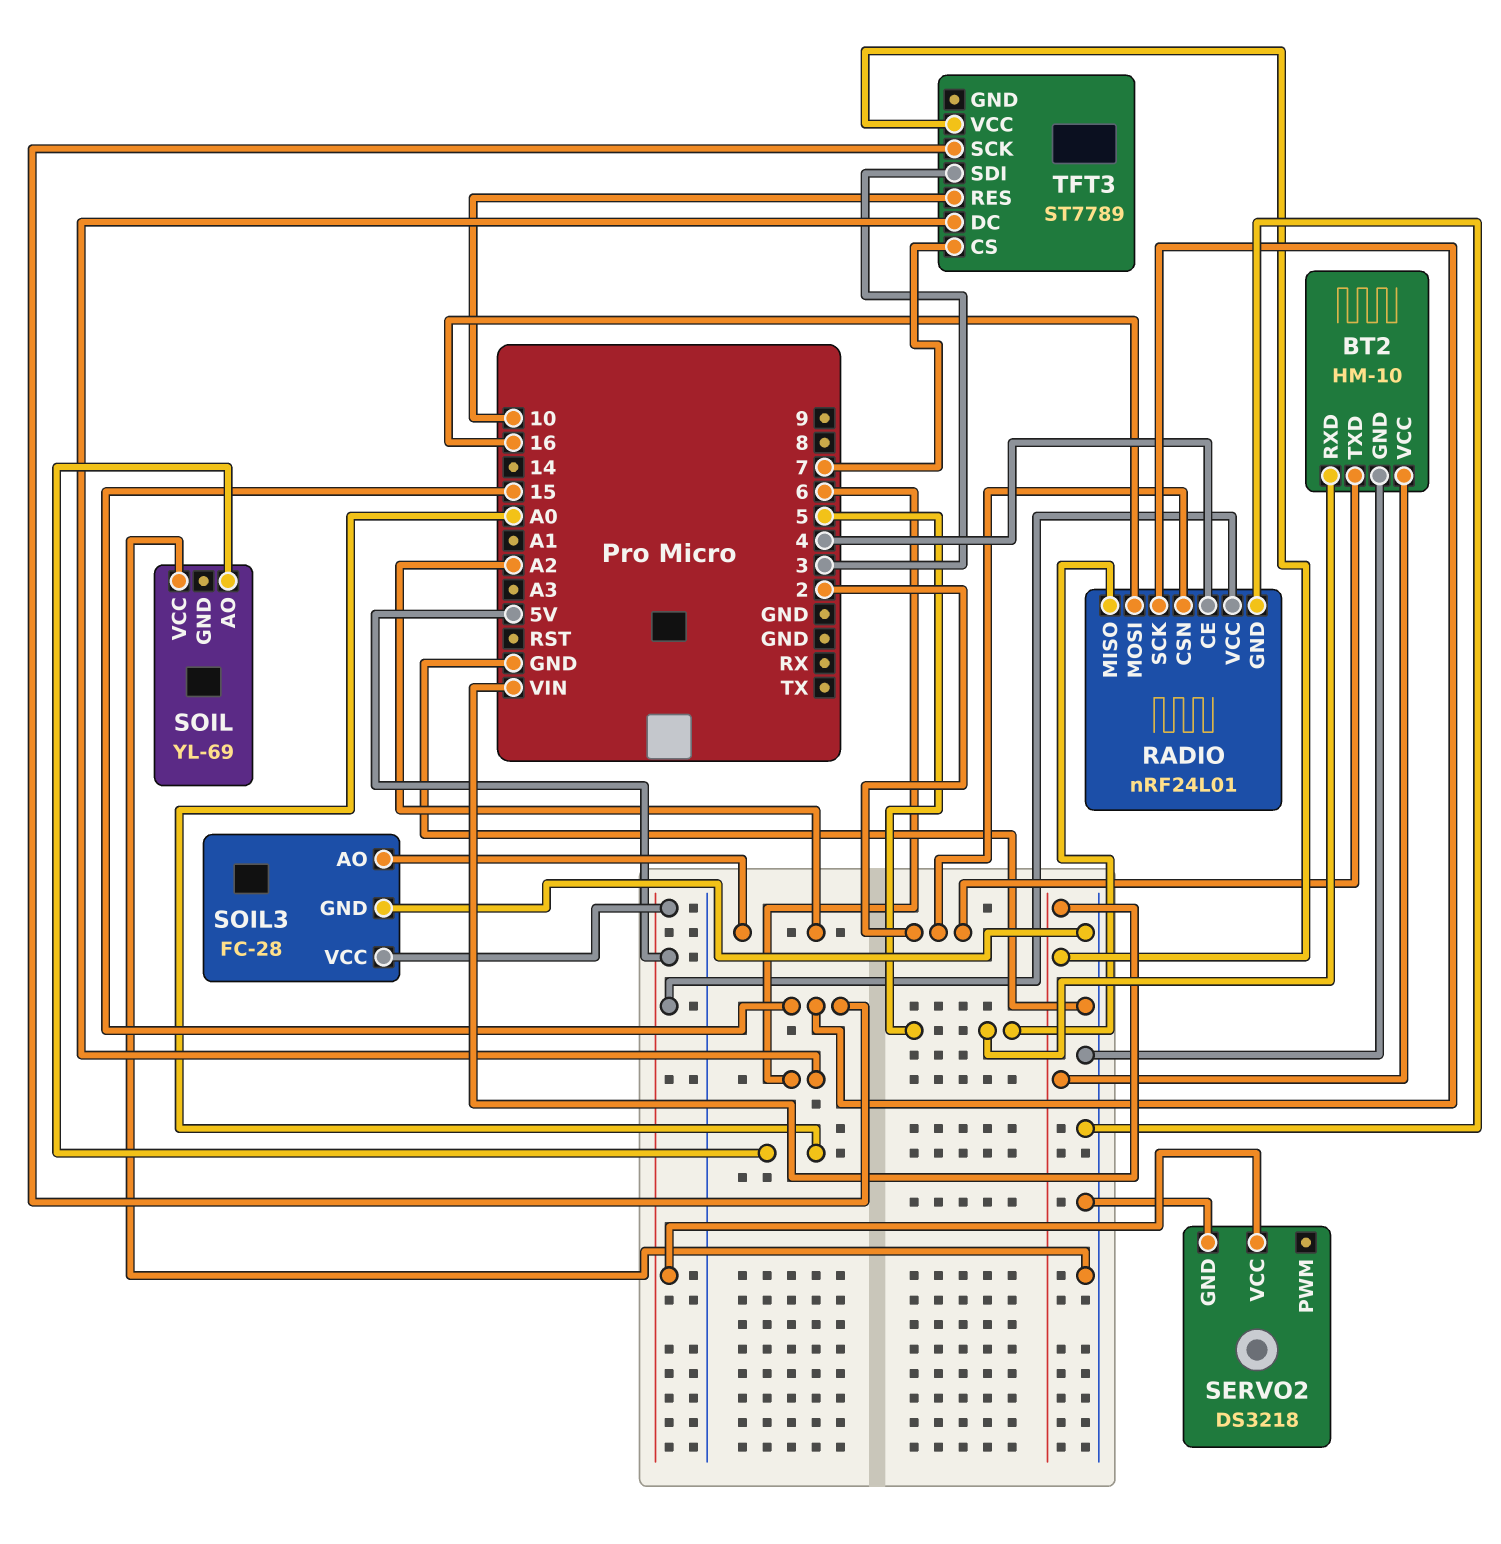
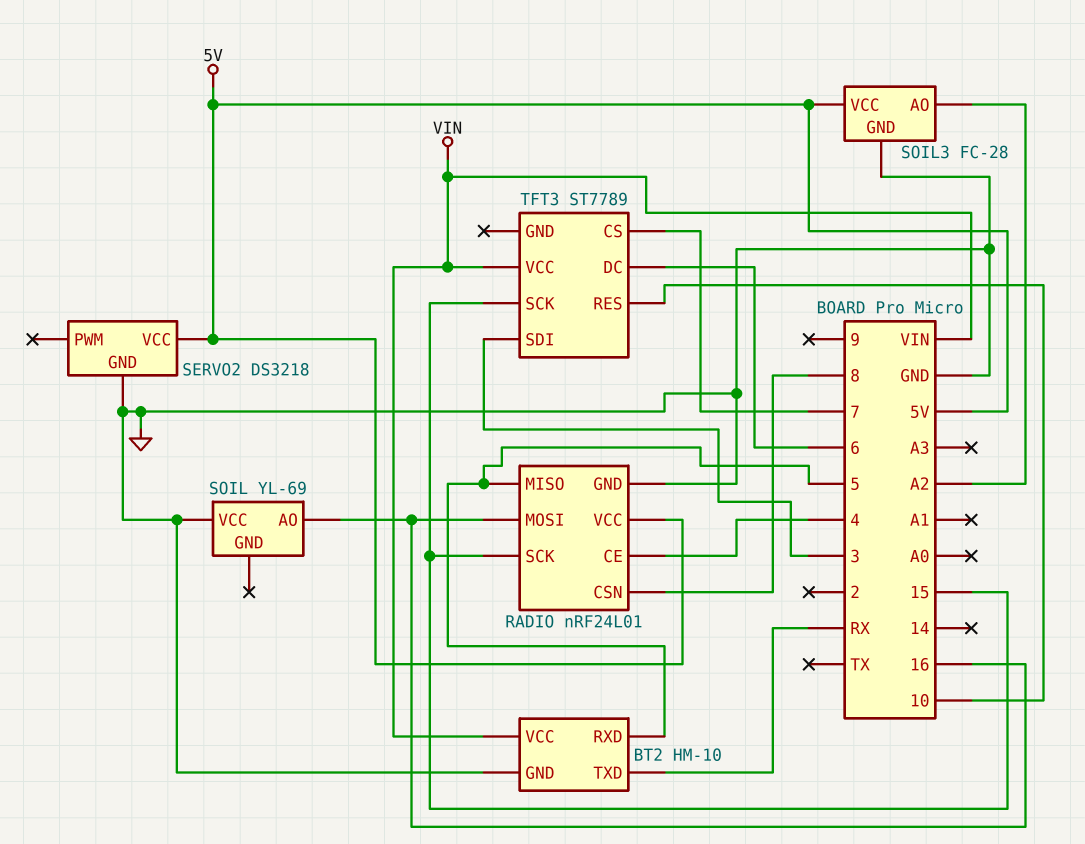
BT2 pin TXD: 2 -> RX
RADIO pin CSN: 2 -> 8
SOIL pin AO: A0 -> 16

